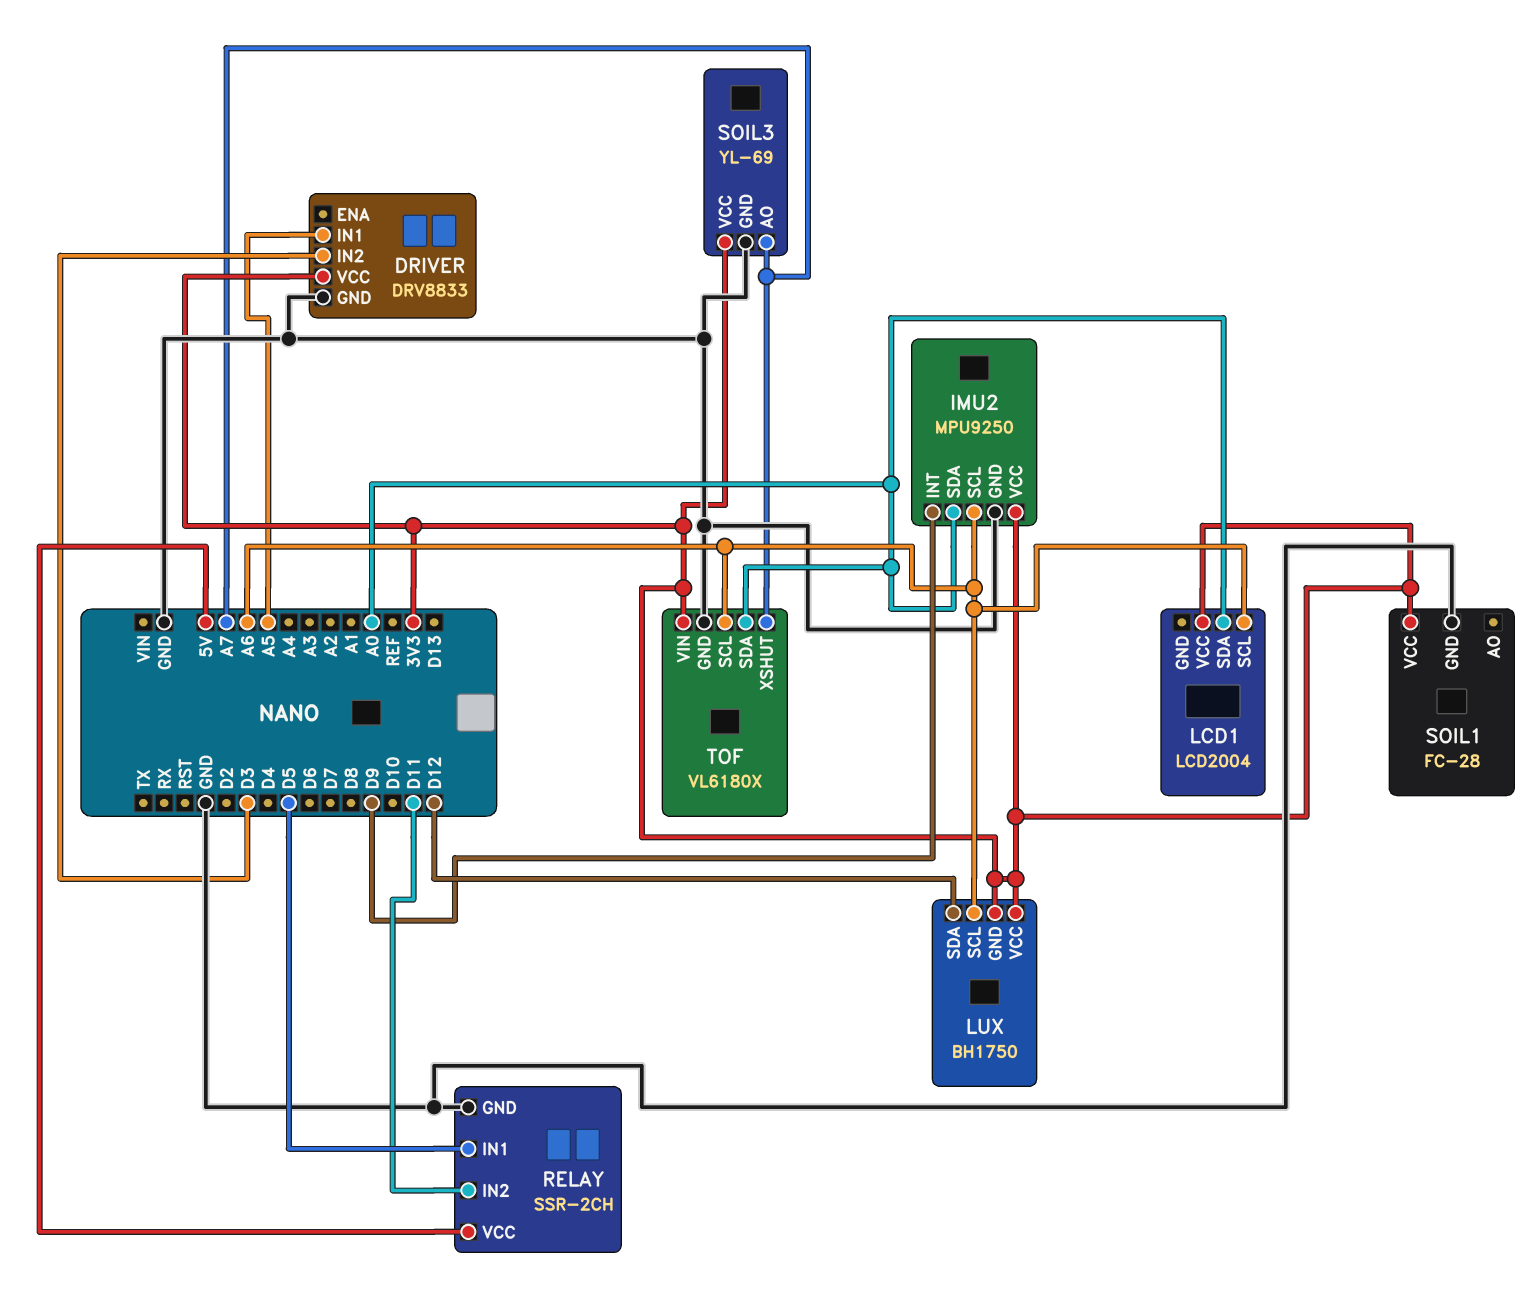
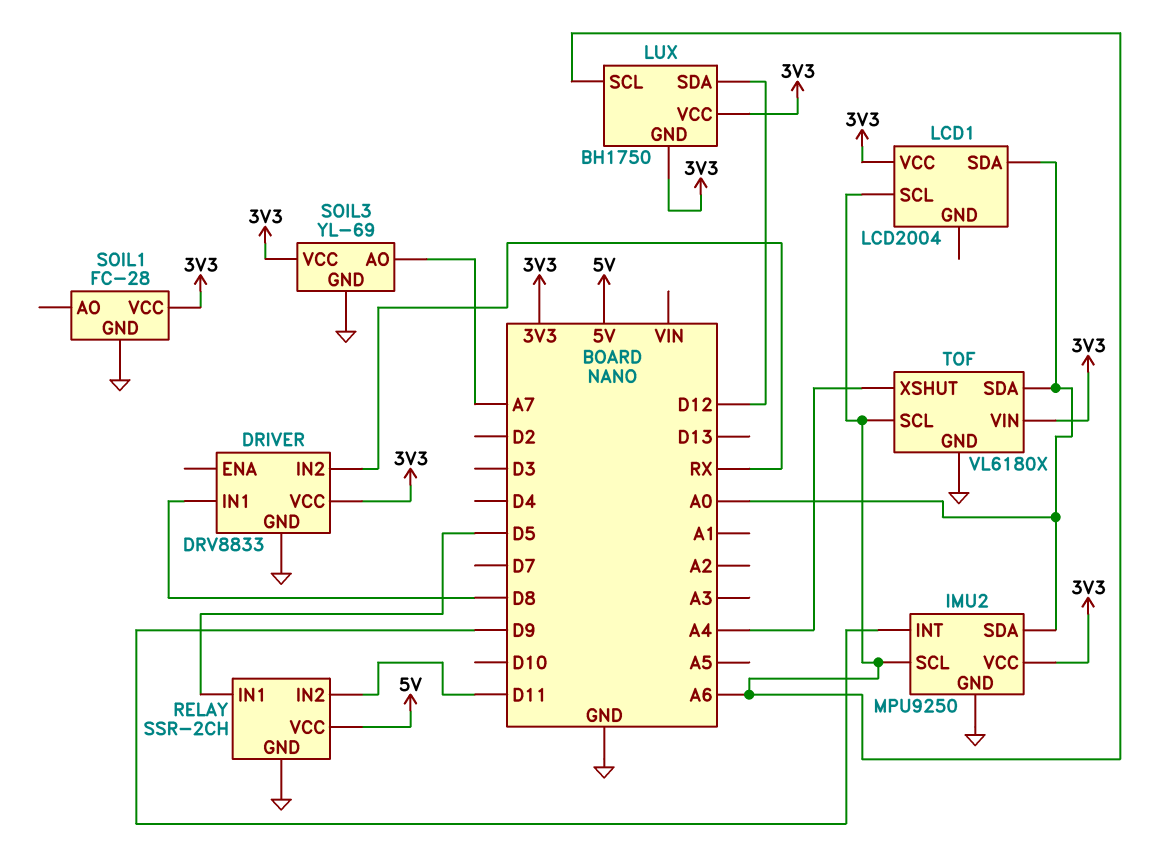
DRIVER pin IN1: A5 -> D8
DRIVER pin IN2: D3 -> RX
TOF pin XSHUT: A7 -> A4

